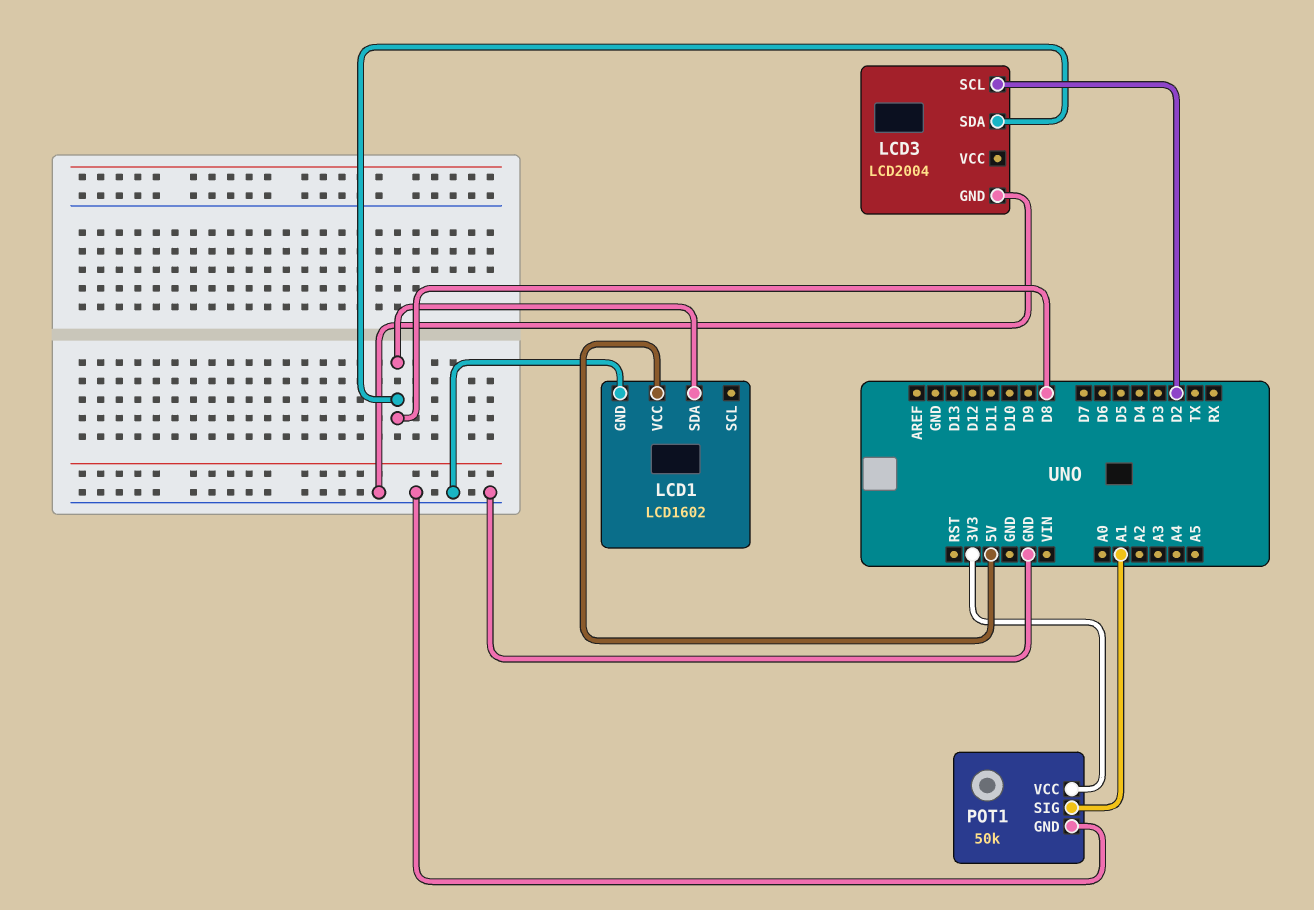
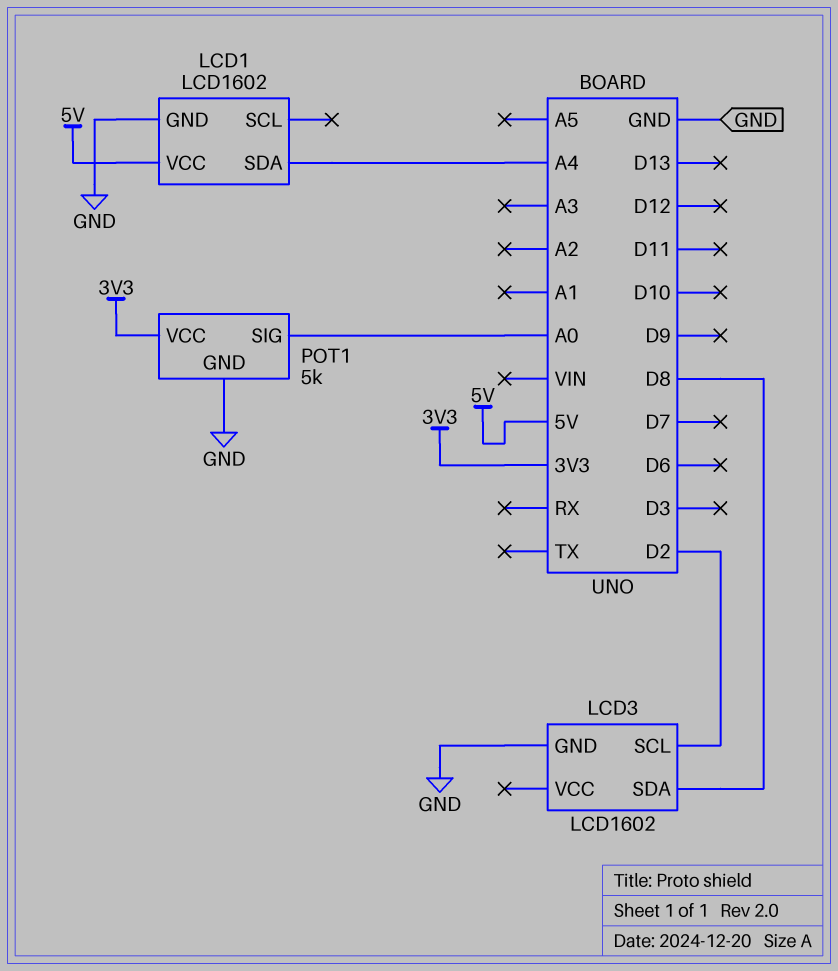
LCD1 pin SDA: D8 -> A4
LCD3: LCD2004 -> LCD1602
POT1: 50k -> 5k
POT1 pin SIG: A1 -> A0

